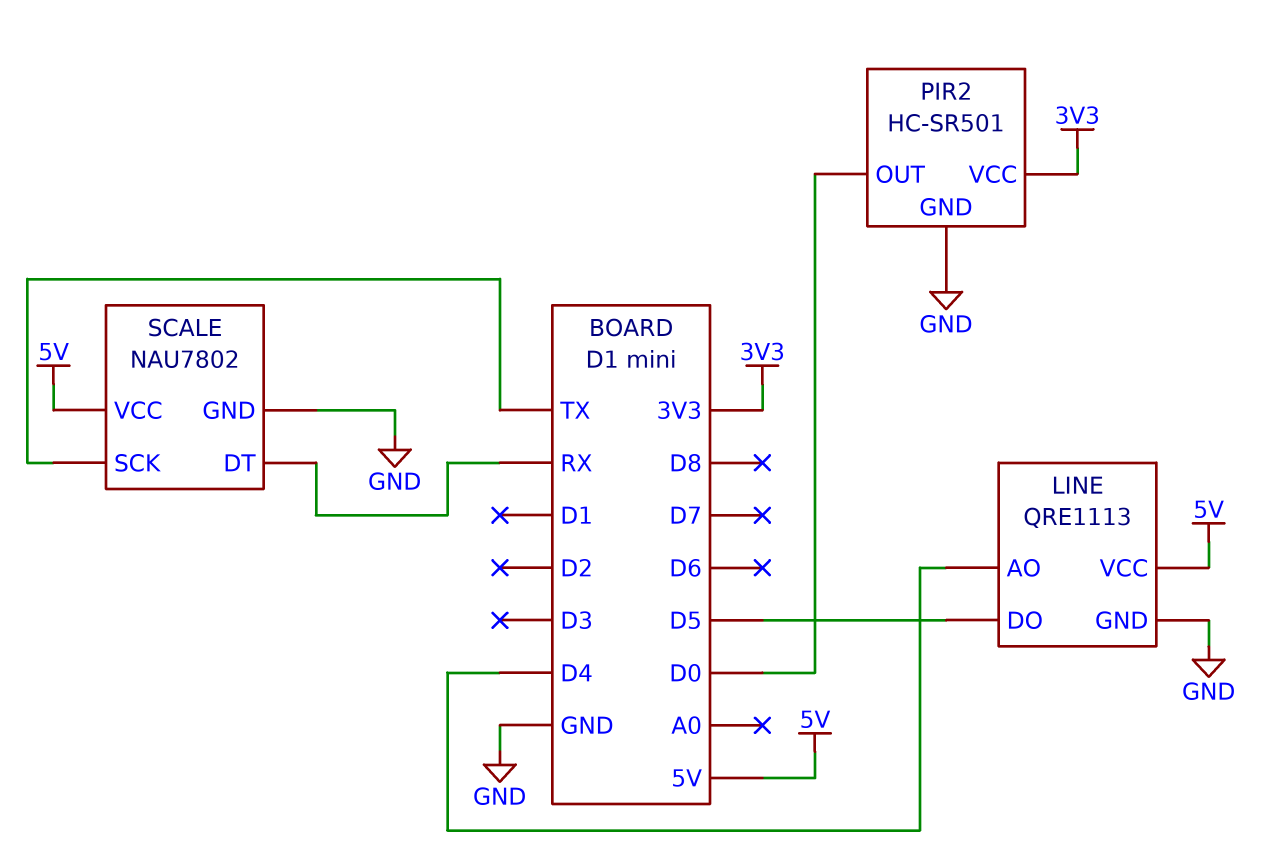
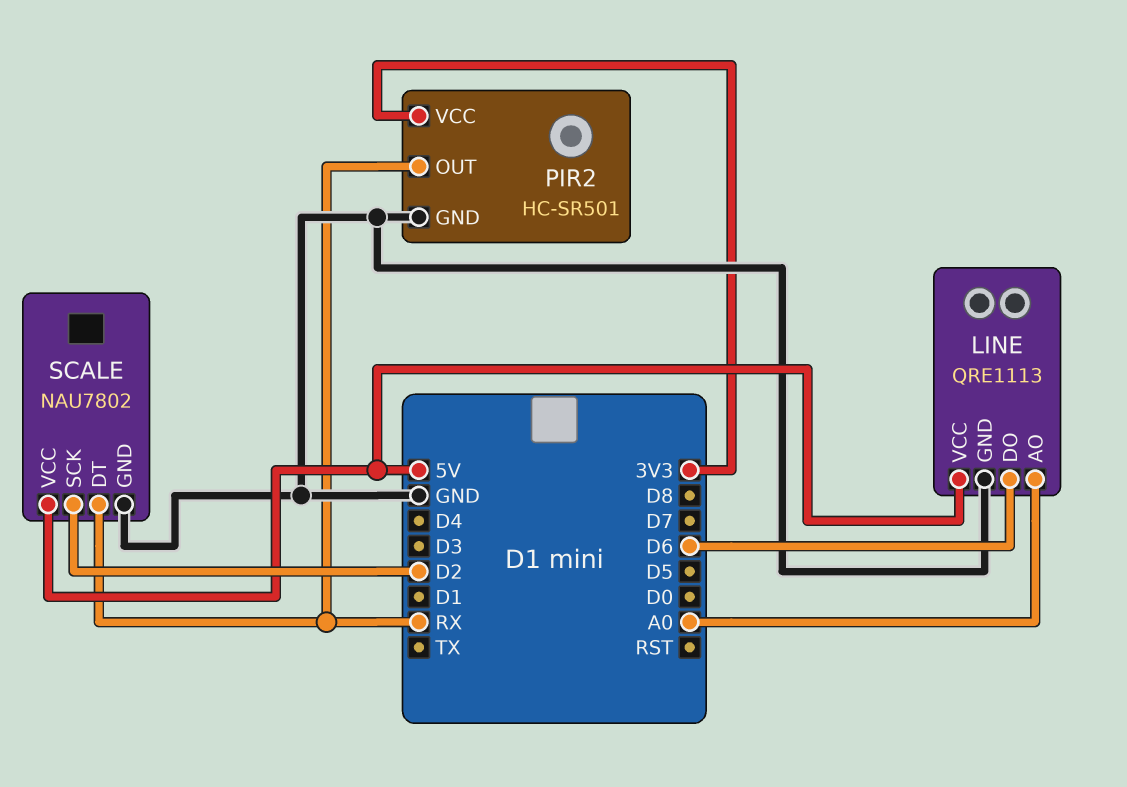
LINE pin AO: D4 -> A0
LINE pin DO: D5 -> D6
PIR2 pin OUT: D0 -> RX
SCALE pin SCK: TX -> D2

